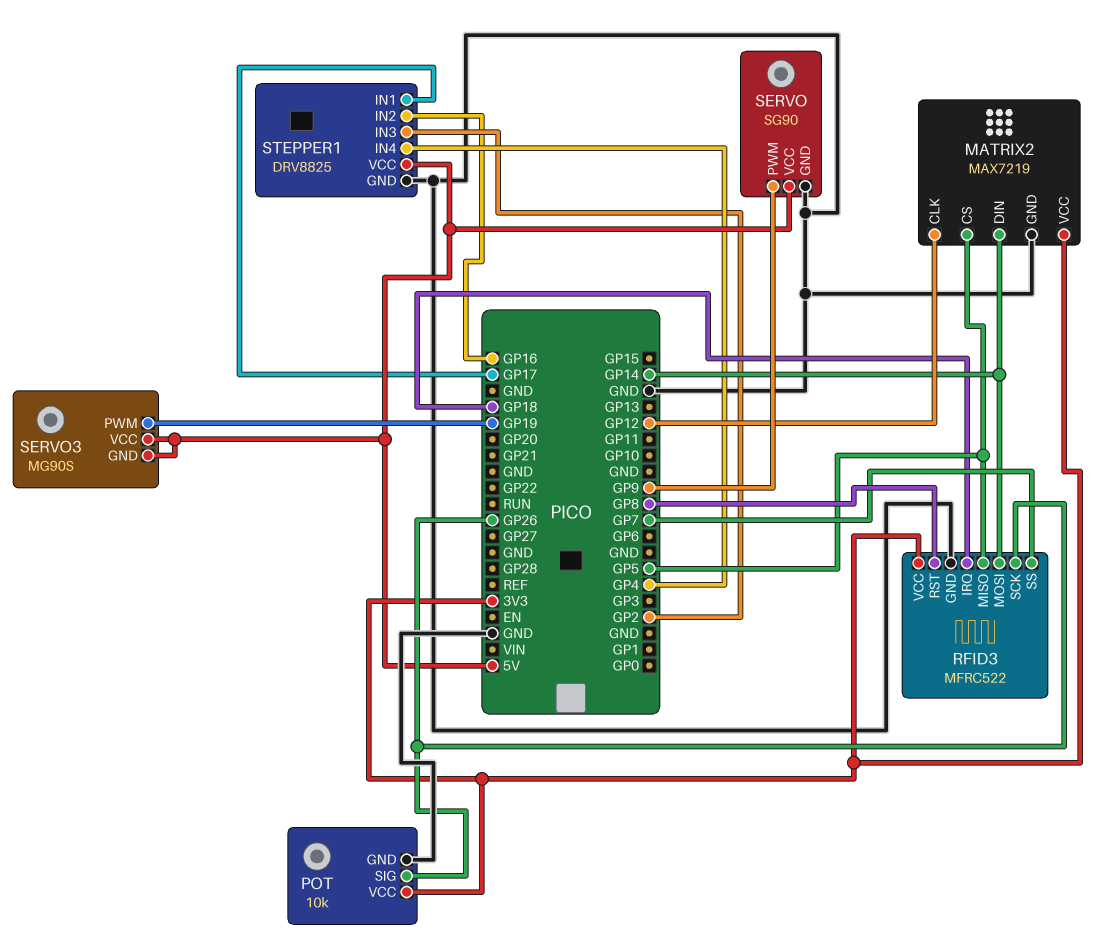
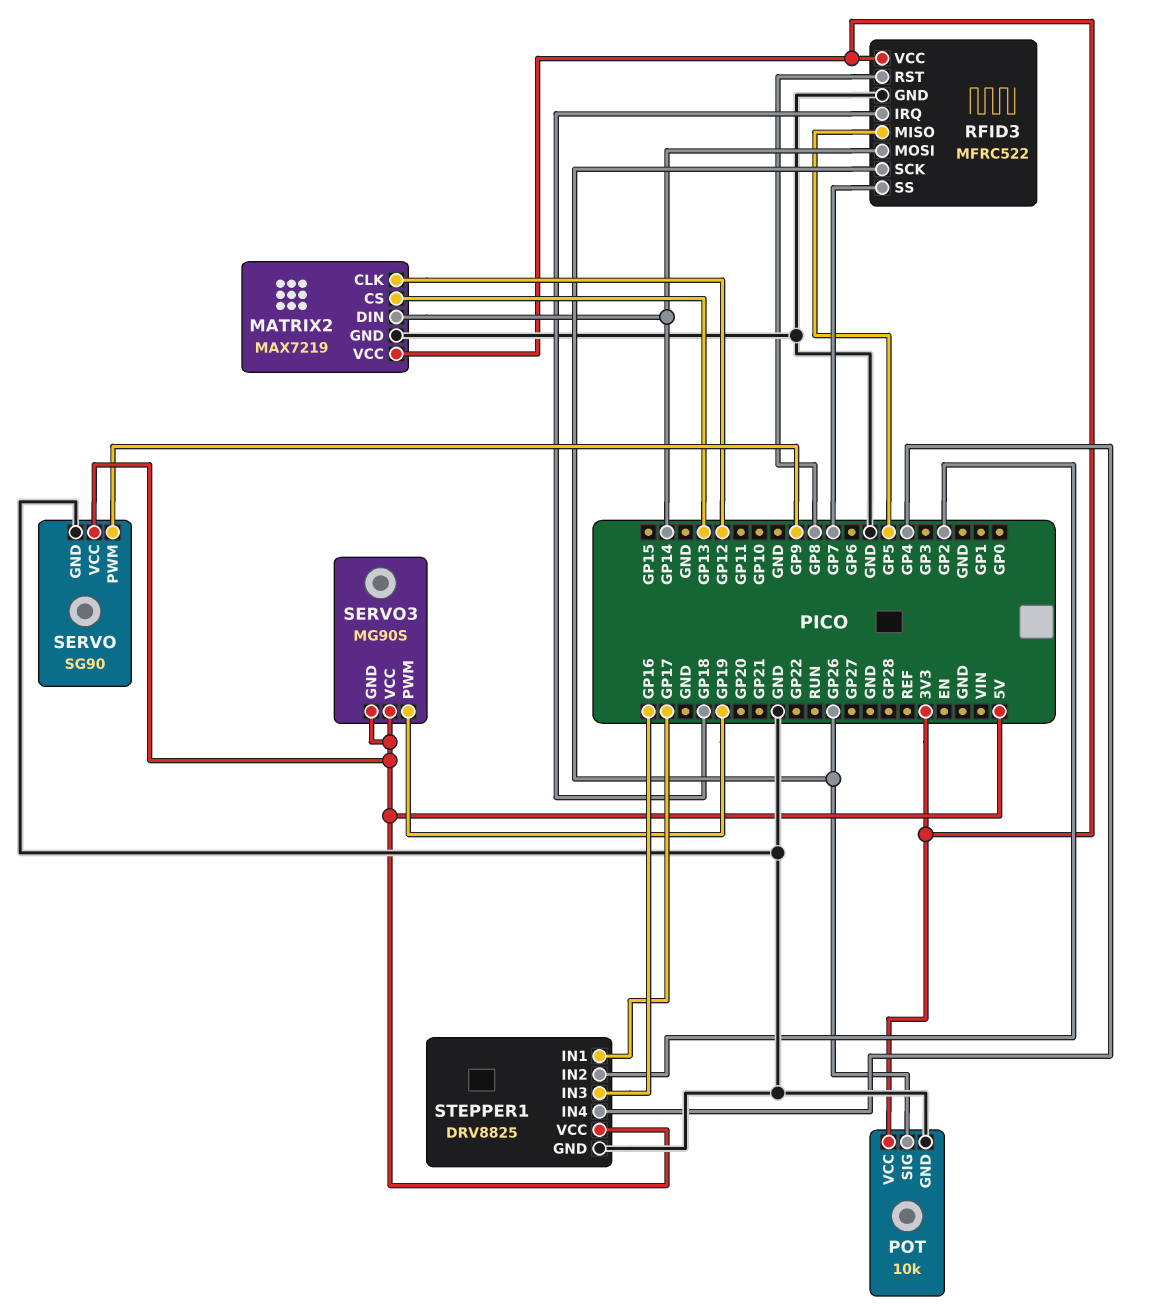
MATRIX2 pin CS: GP5 -> GP13
STEPPER1 pin IN2: GP16 -> GP2
STEPPER1 pin IN3: GP2 -> GP16

